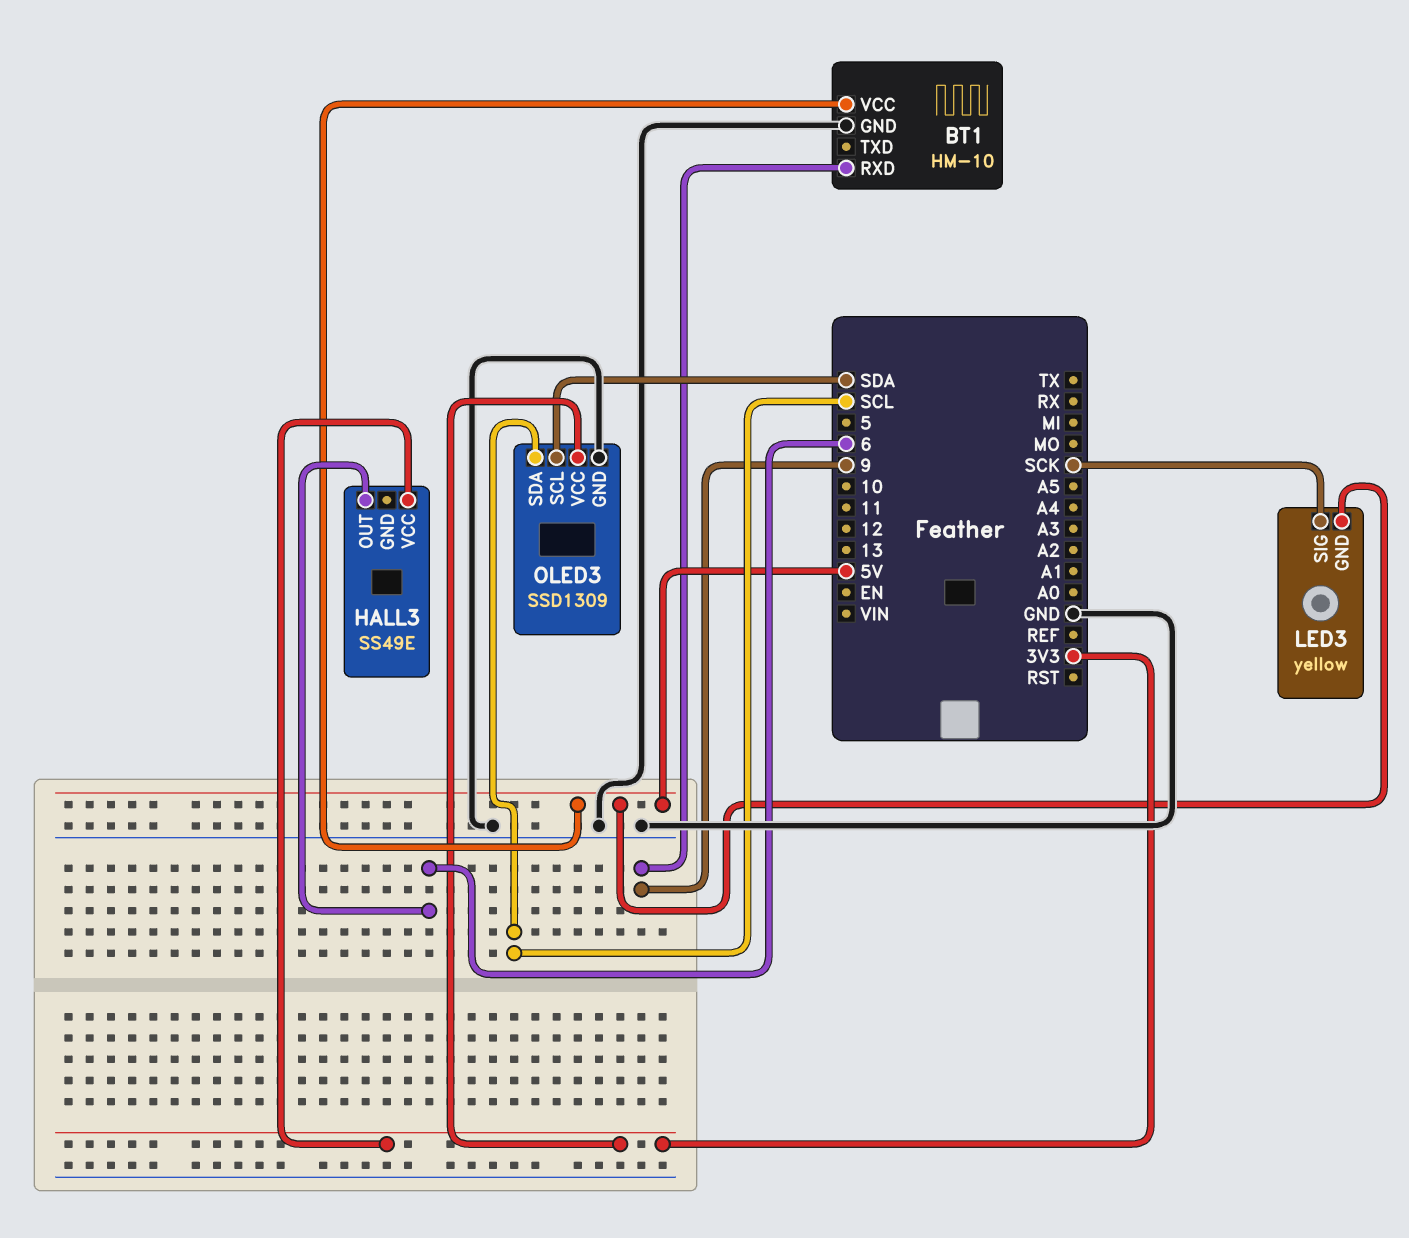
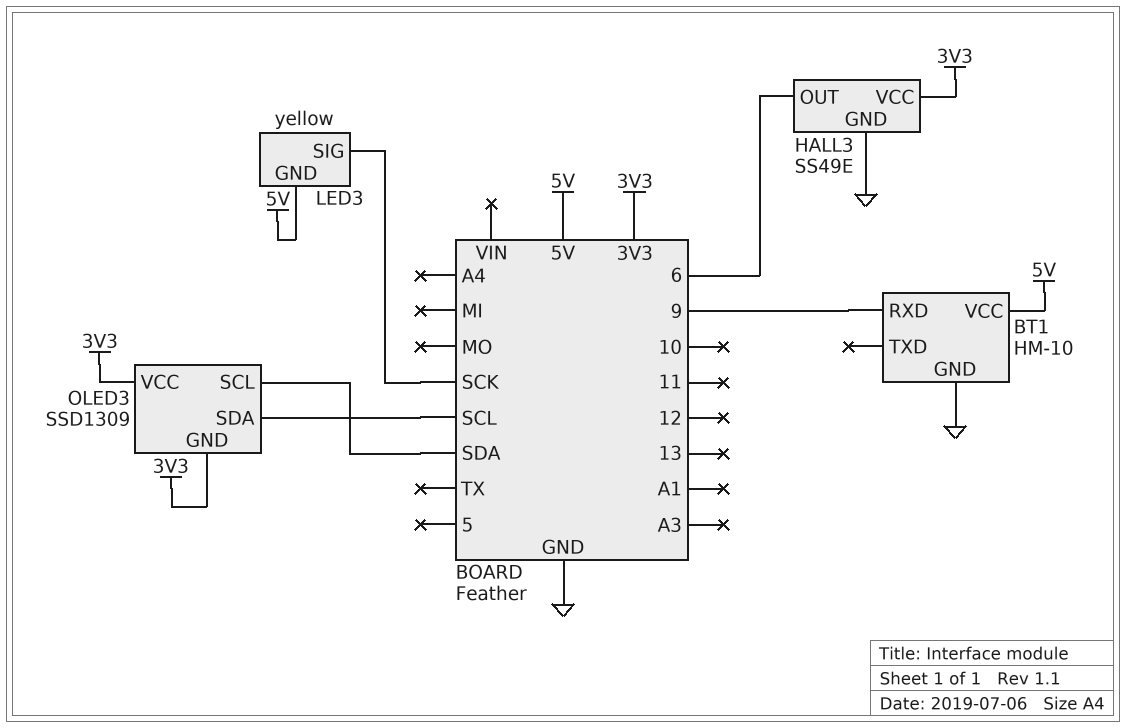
HALL3 pin GND: none -> GND
OLED3 pin GND: GND -> 3V3

